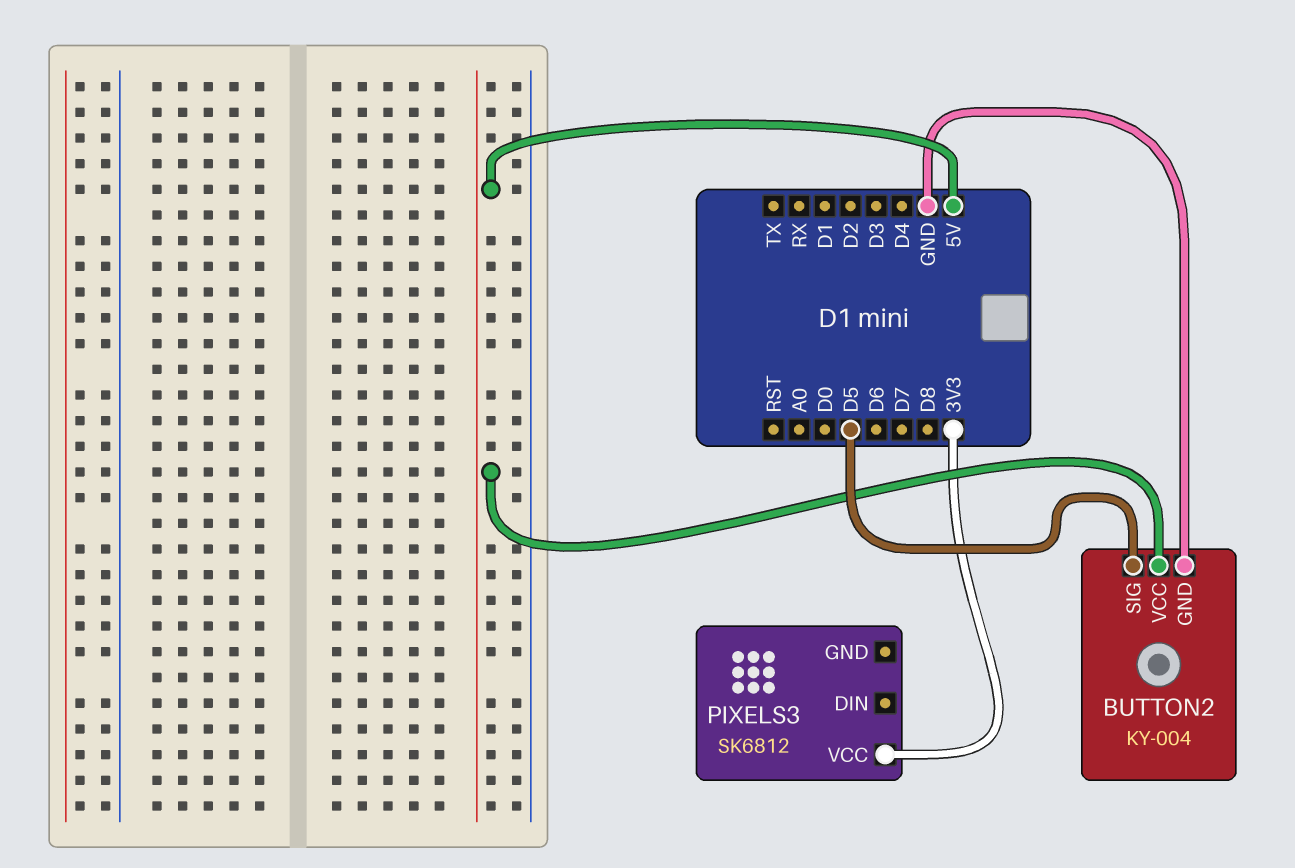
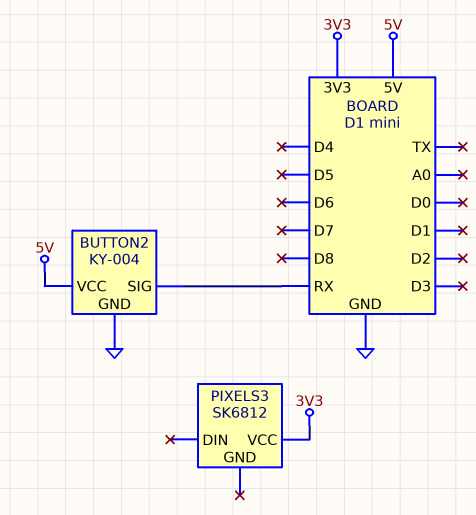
BUTTON2 pin SIG: D5 -> RX

